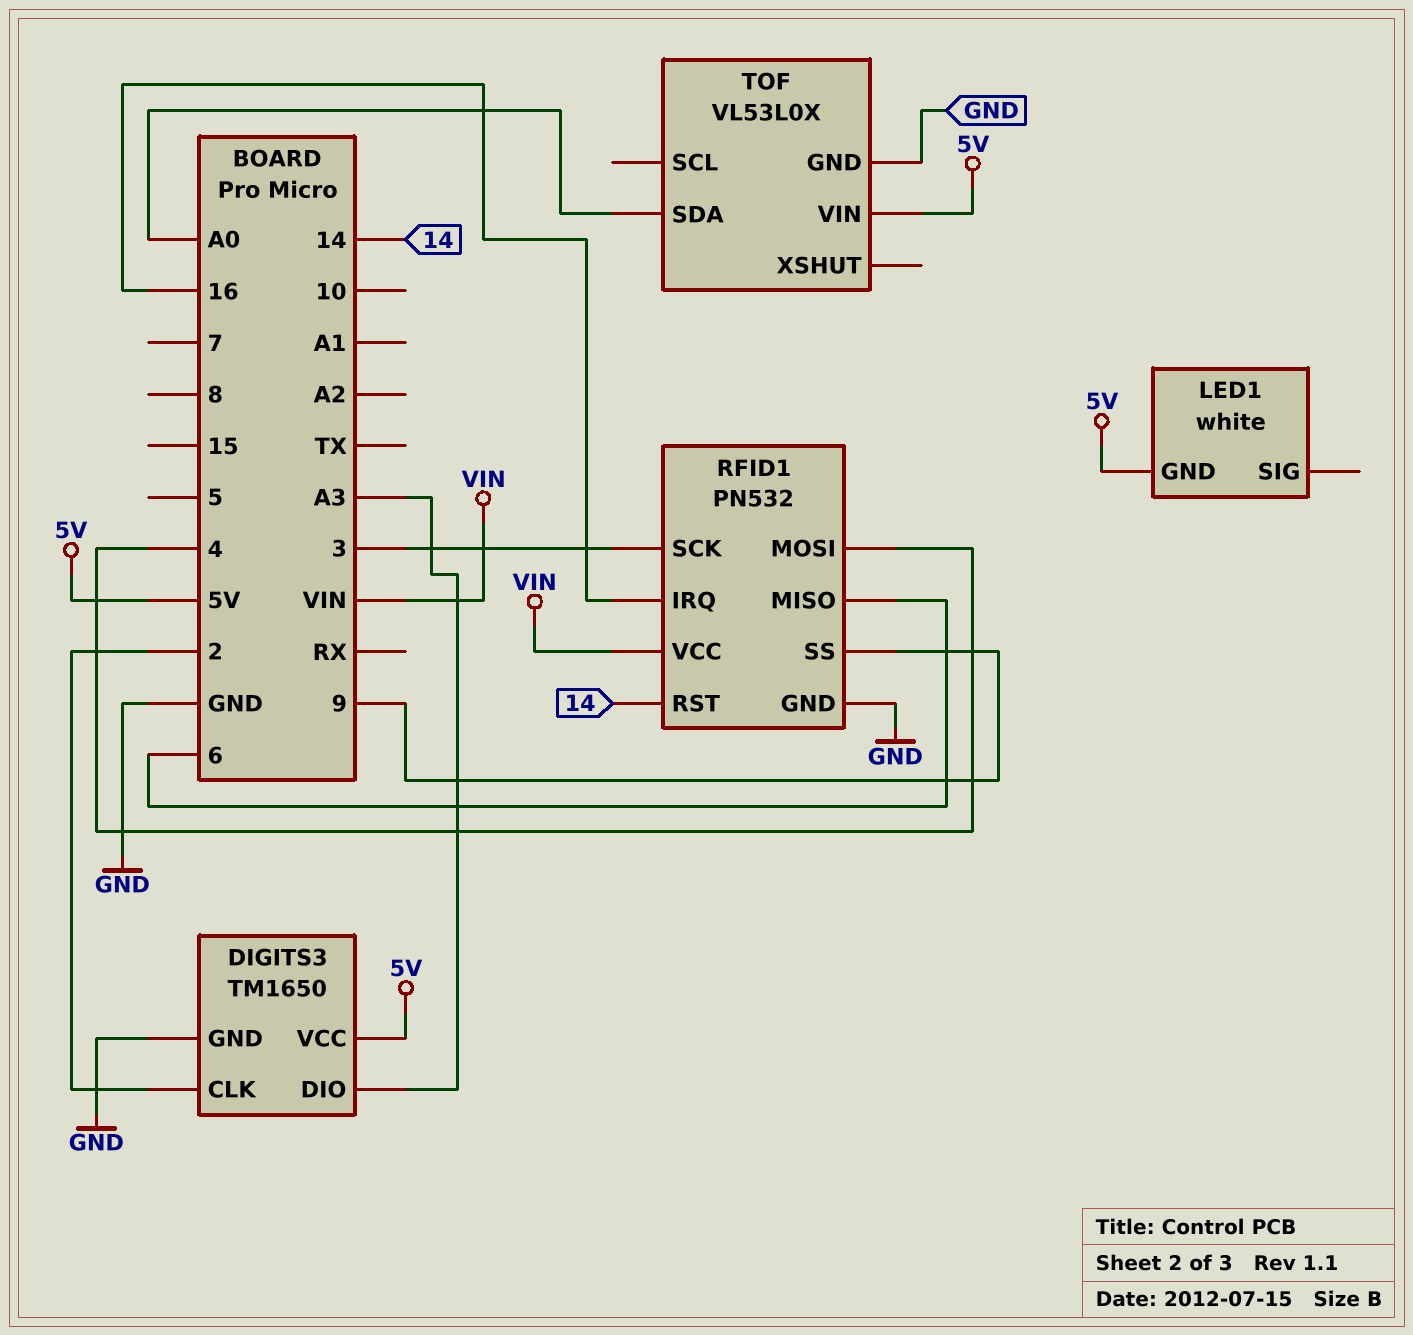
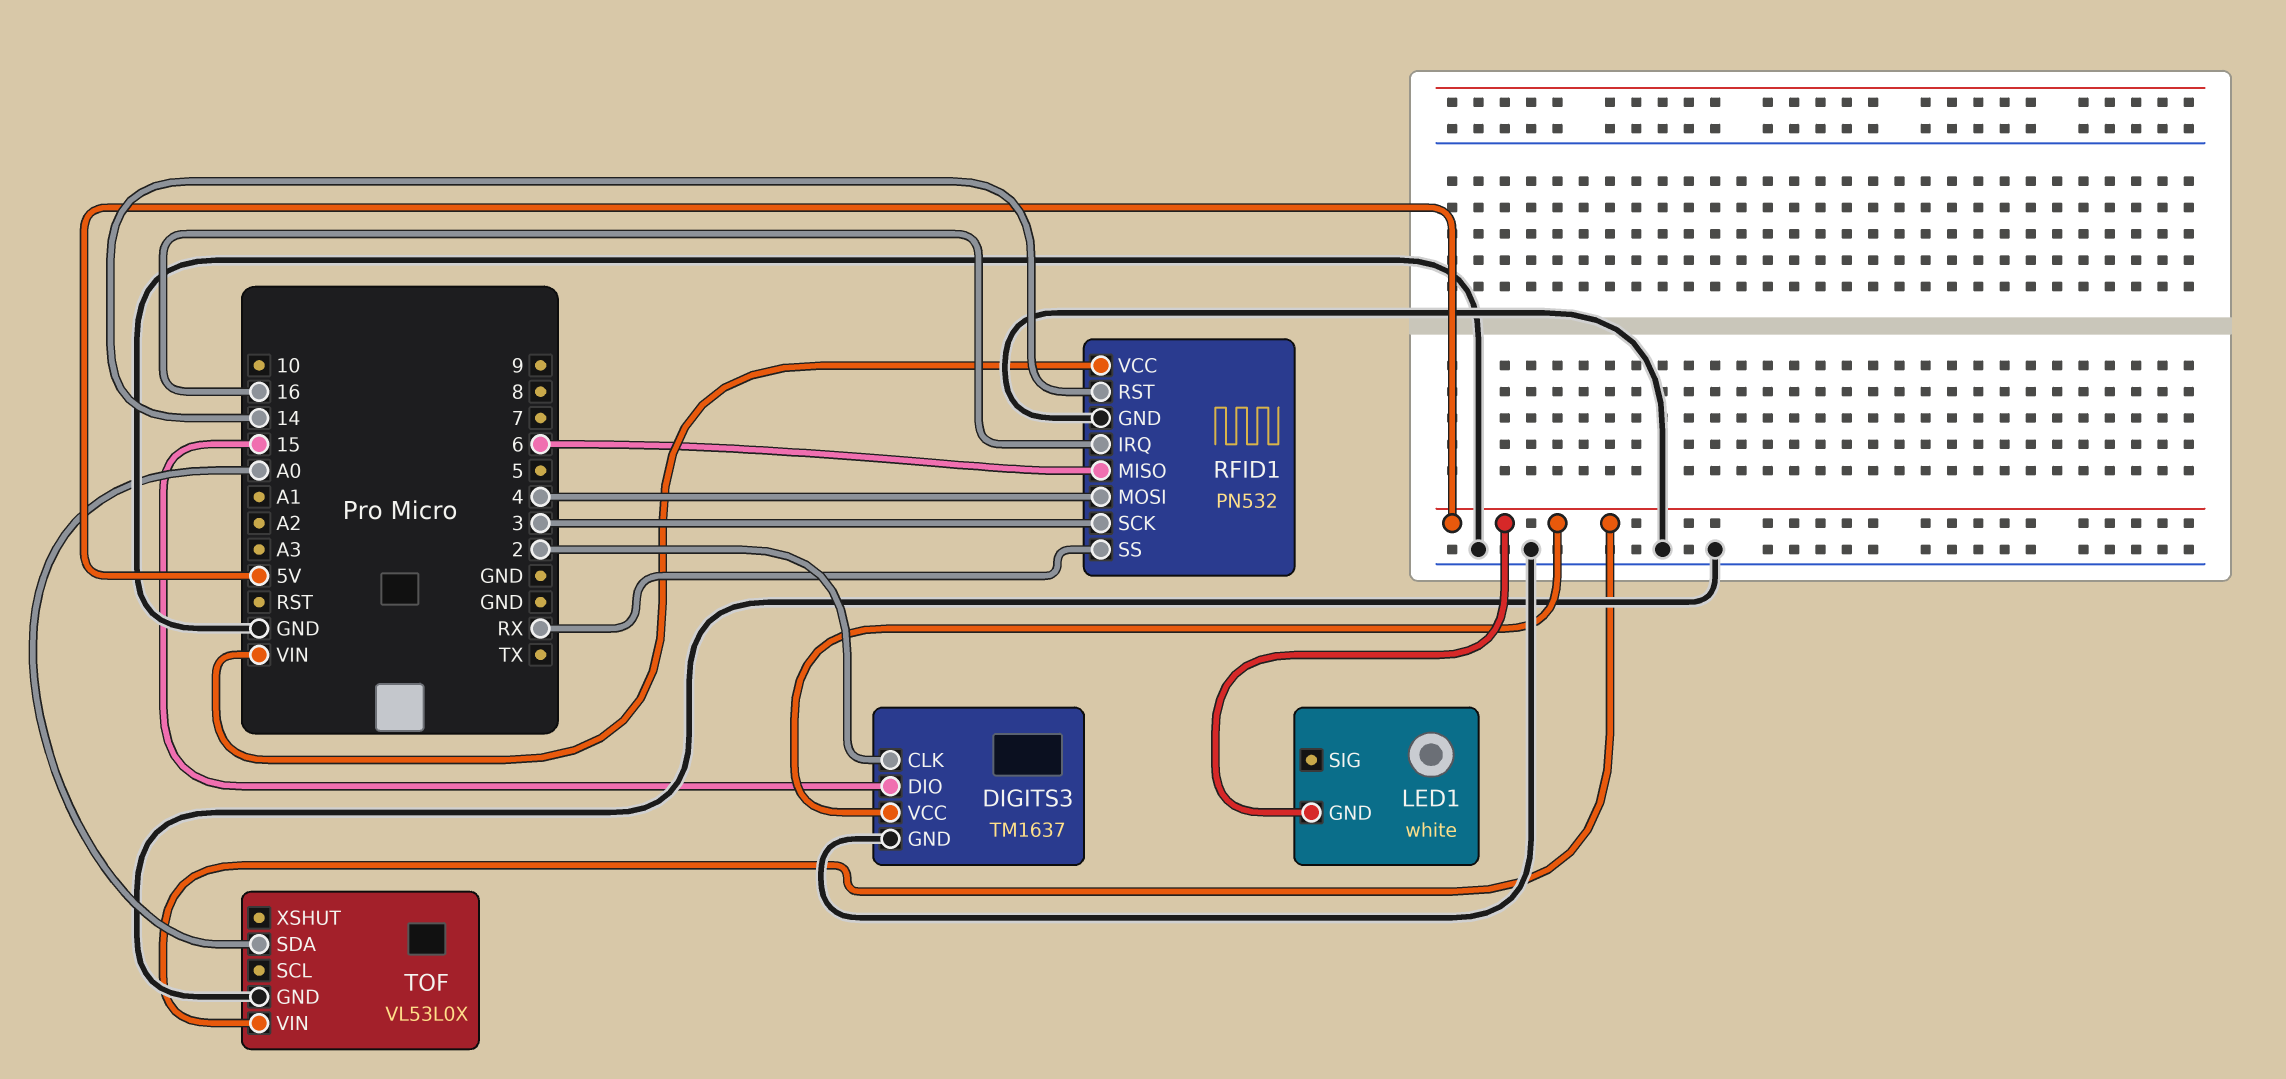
DIGITS3: TM1650 -> TM1637
DIGITS3 pin DIO: A3 -> 15
RFID1 pin SS: 9 -> RX

